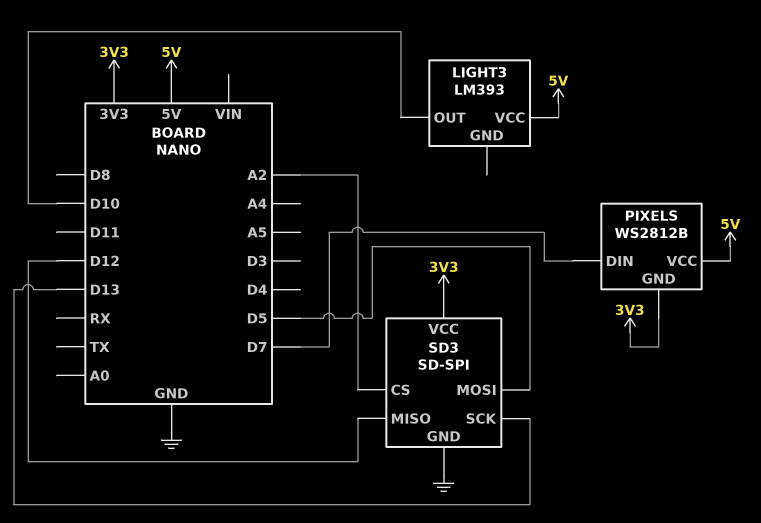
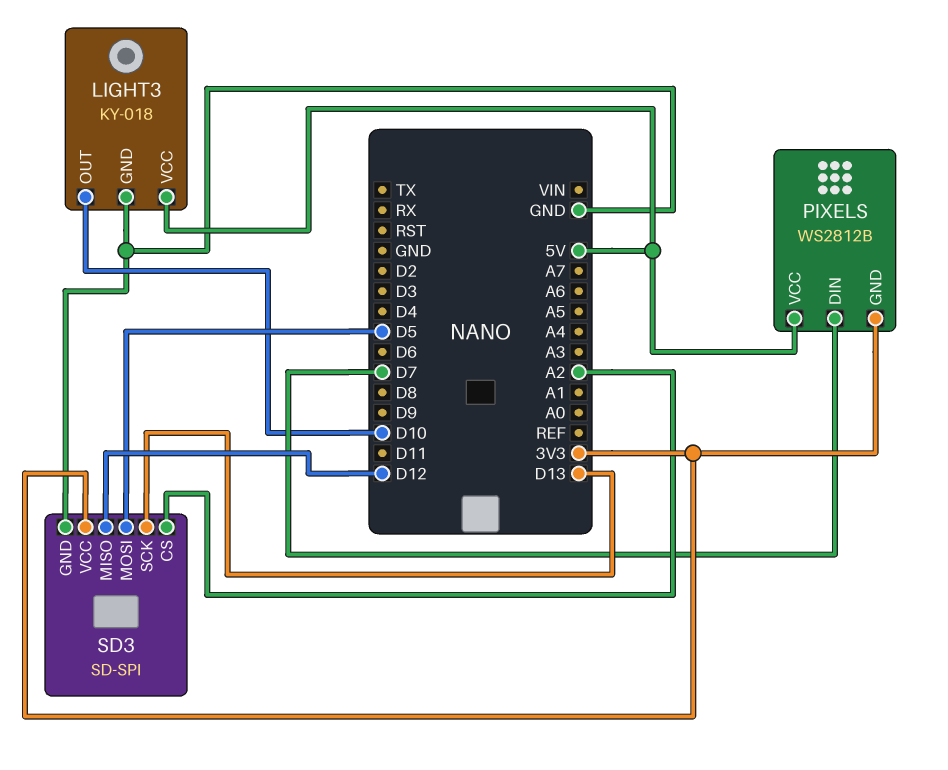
LIGHT3: LM393 -> KY-018
LIGHT3 pin GND: none -> GND

